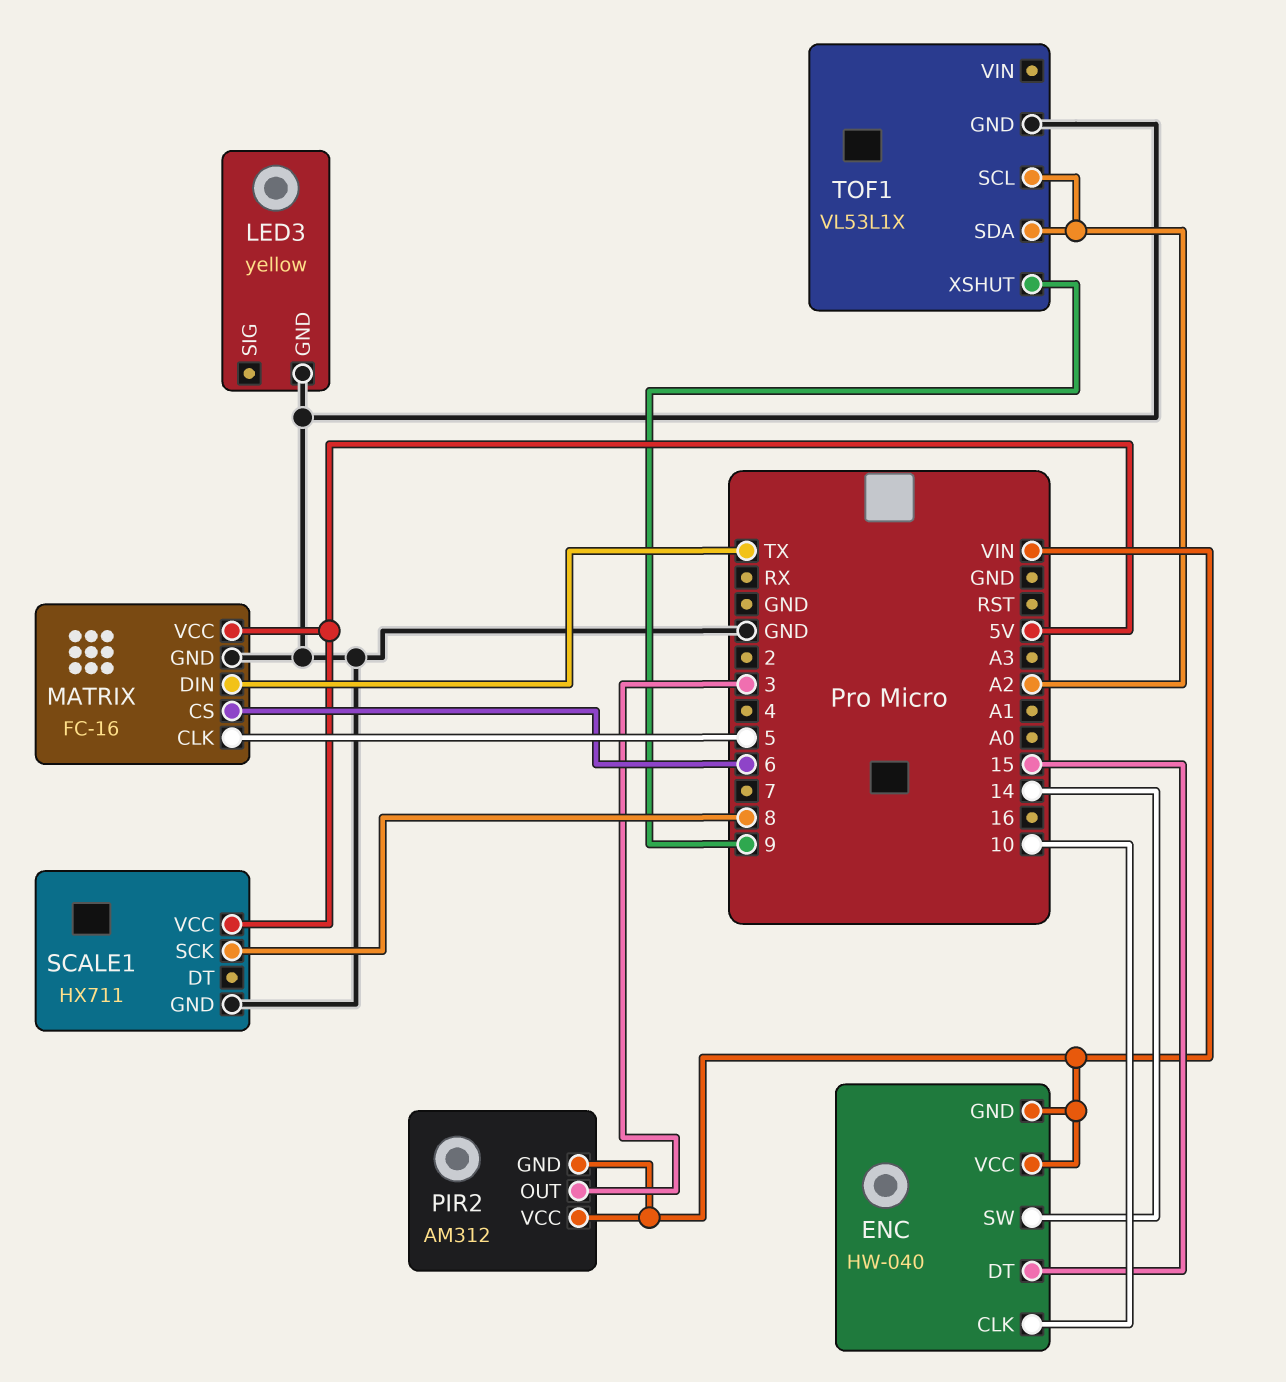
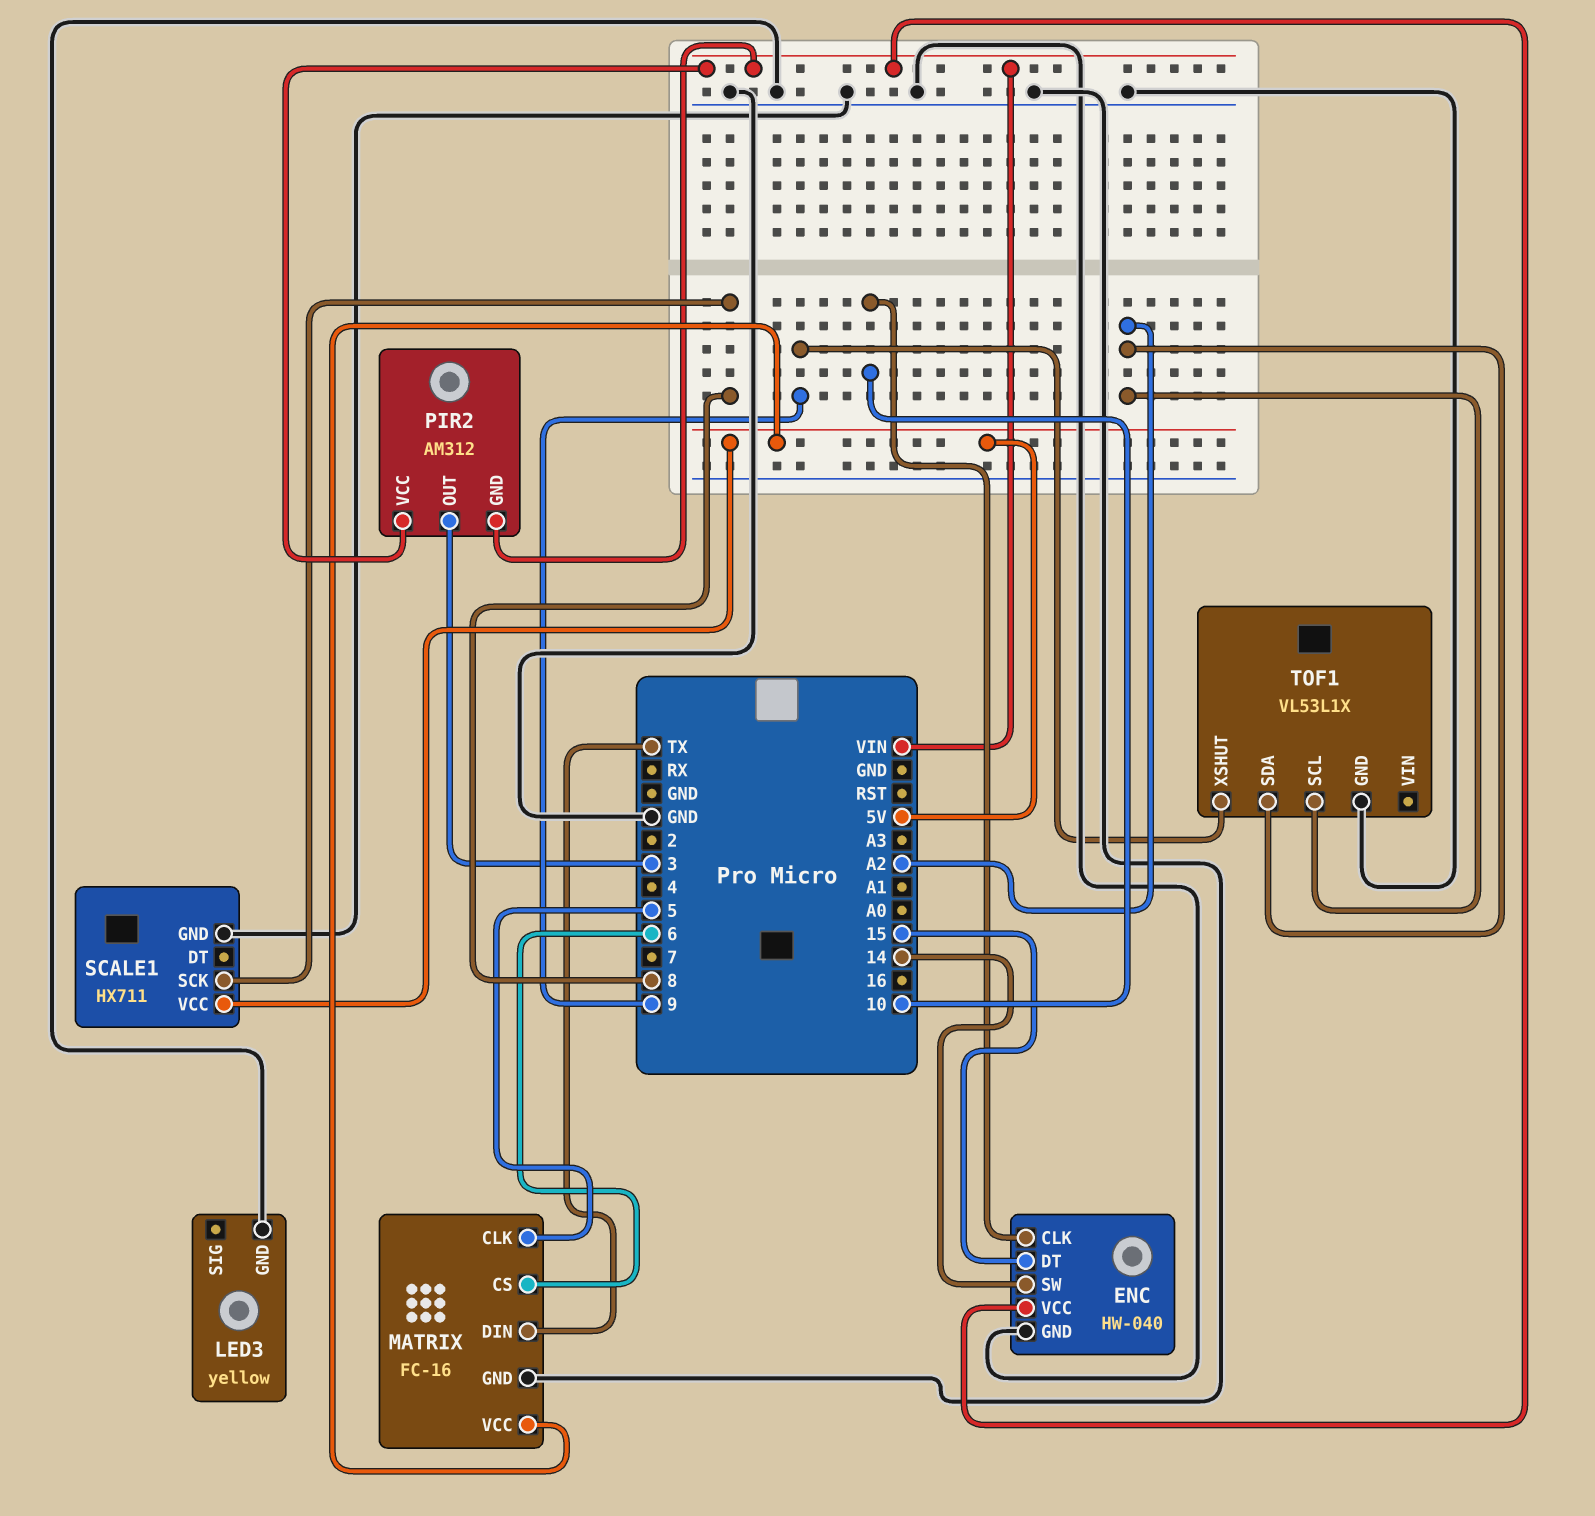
ENC pin GND: VIN -> GND

